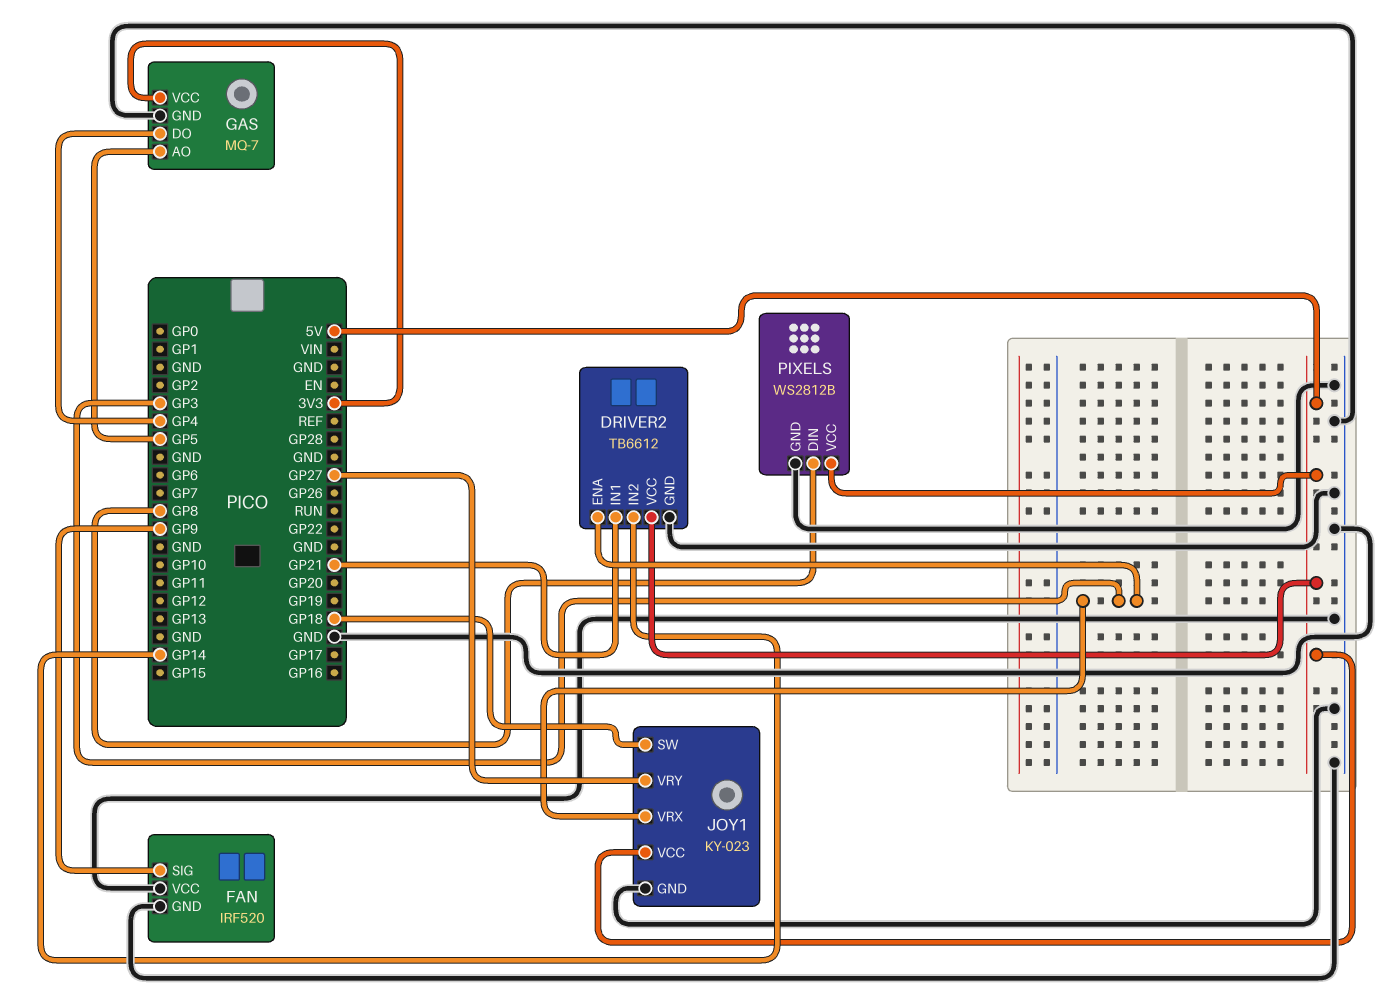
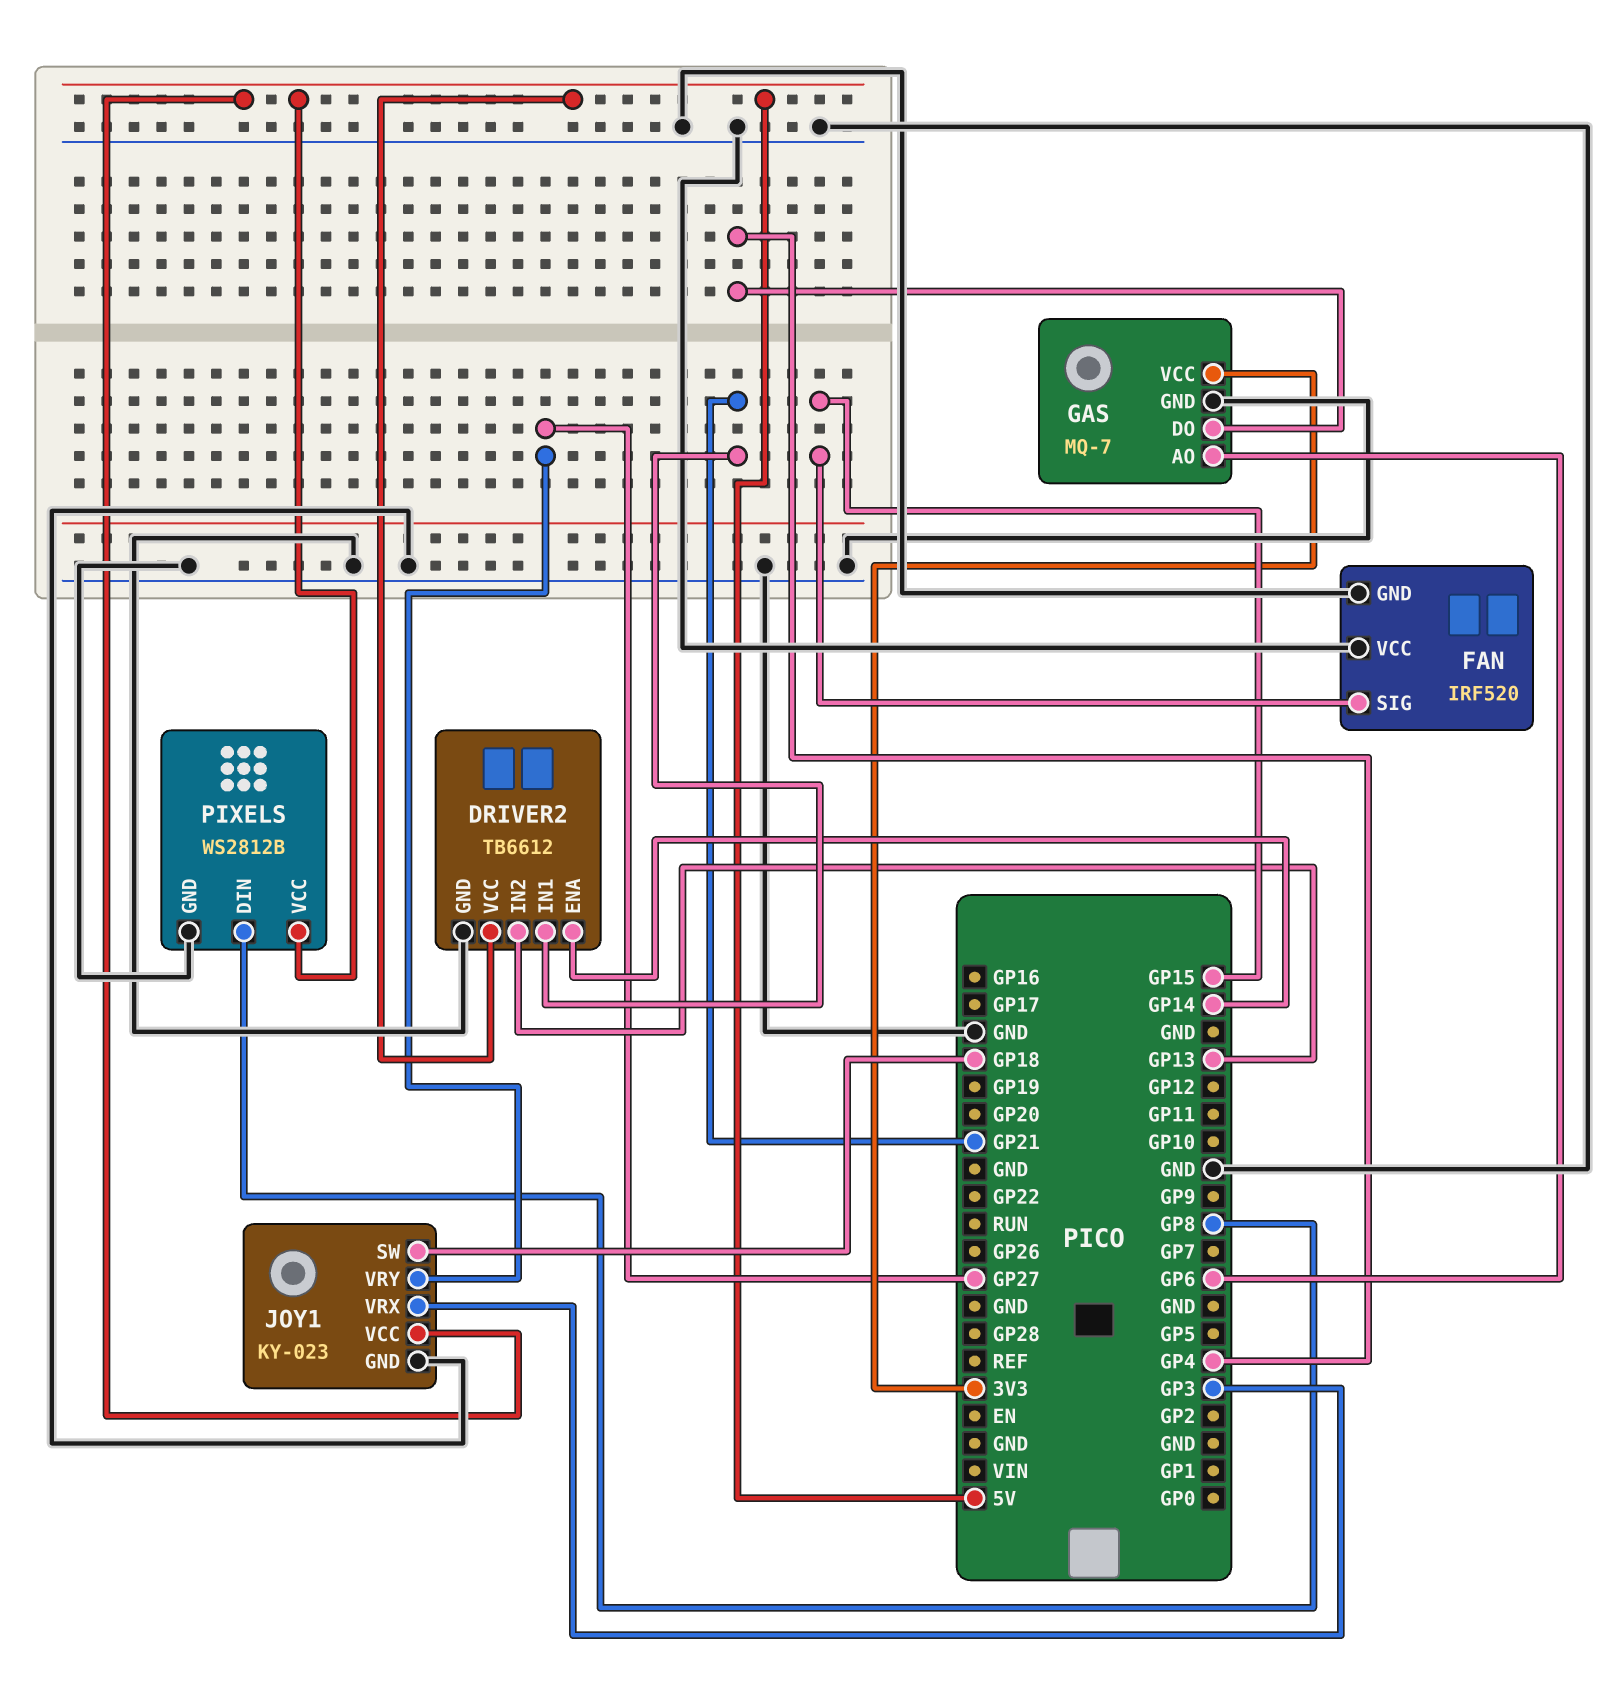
DRIVER2 pin ENA: GP3 -> GP14
DRIVER2 pin IN2: GP14 -> GP13
FAN pin SIG: GP9 -> GP15
GAS pin AO: GP5 -> GP6

